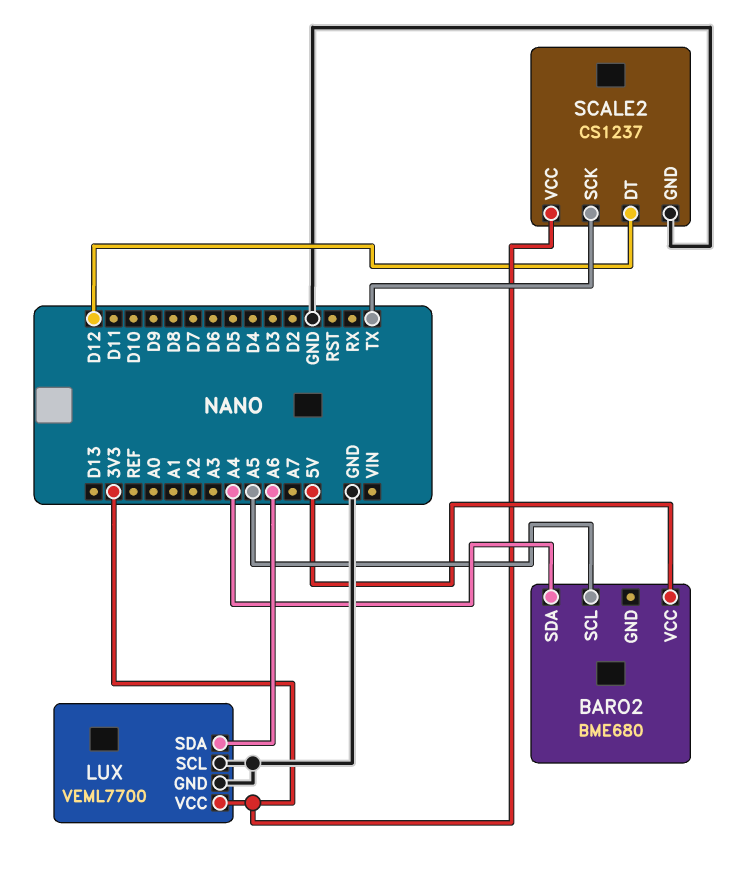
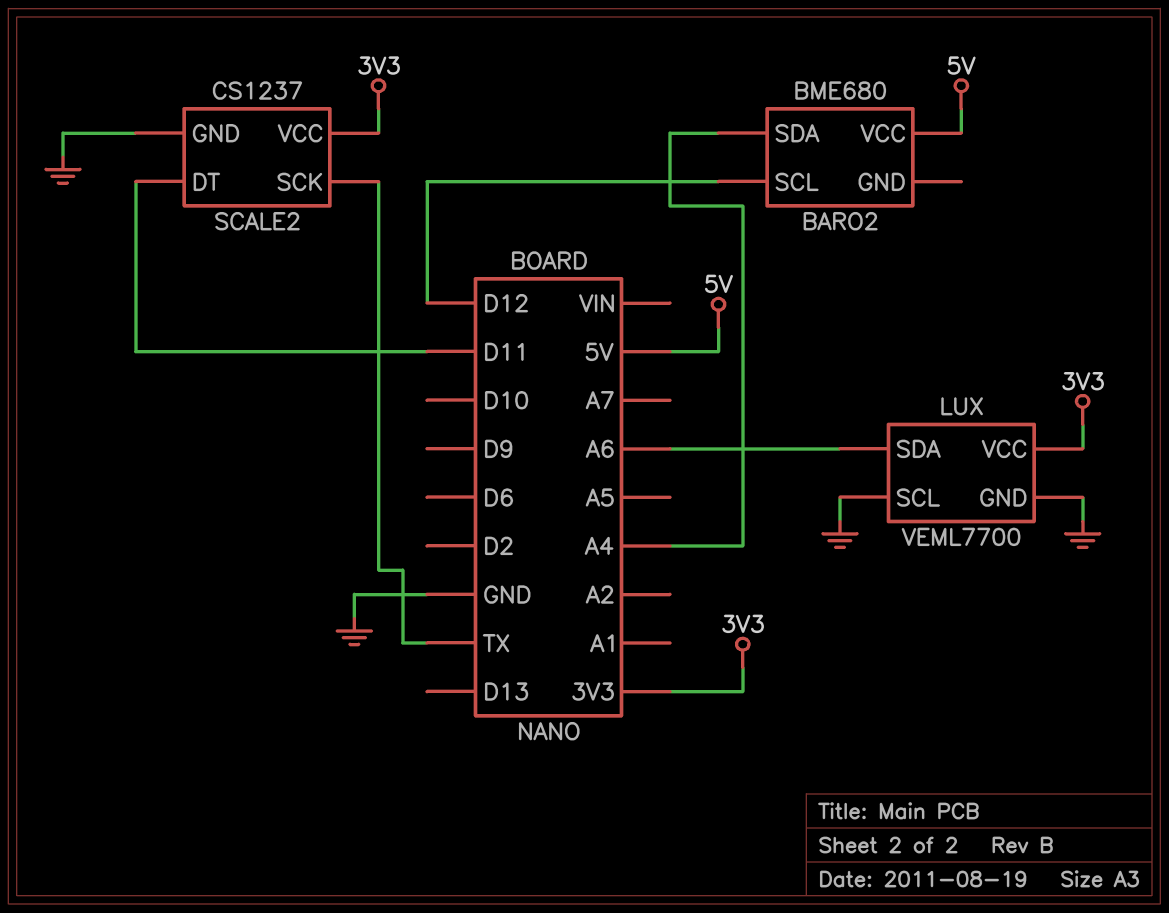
BARO2 pin SCL: A5 -> D12
SCALE2 pin DT: D12 -> D11

